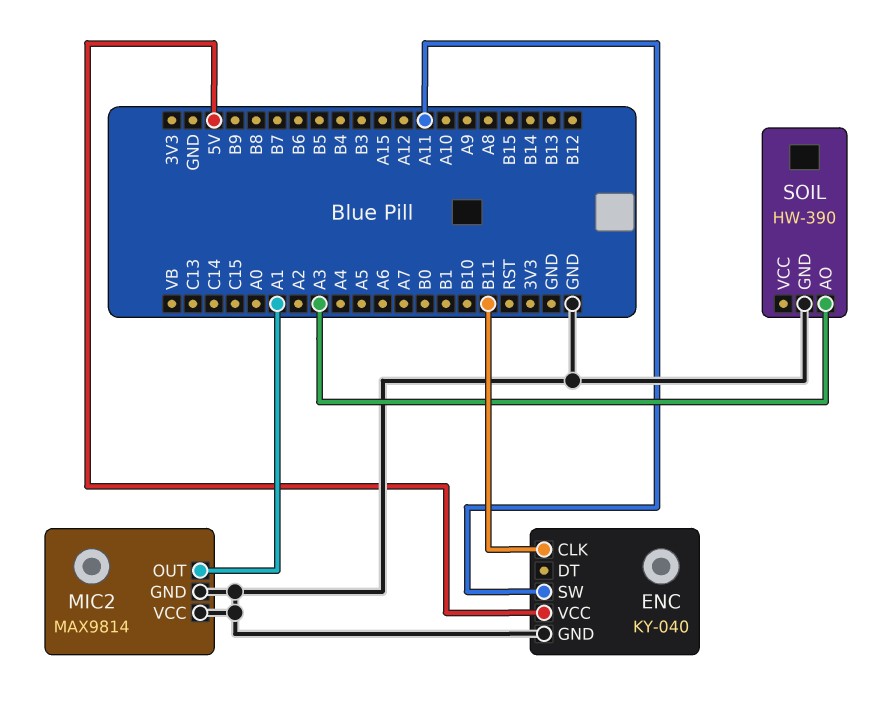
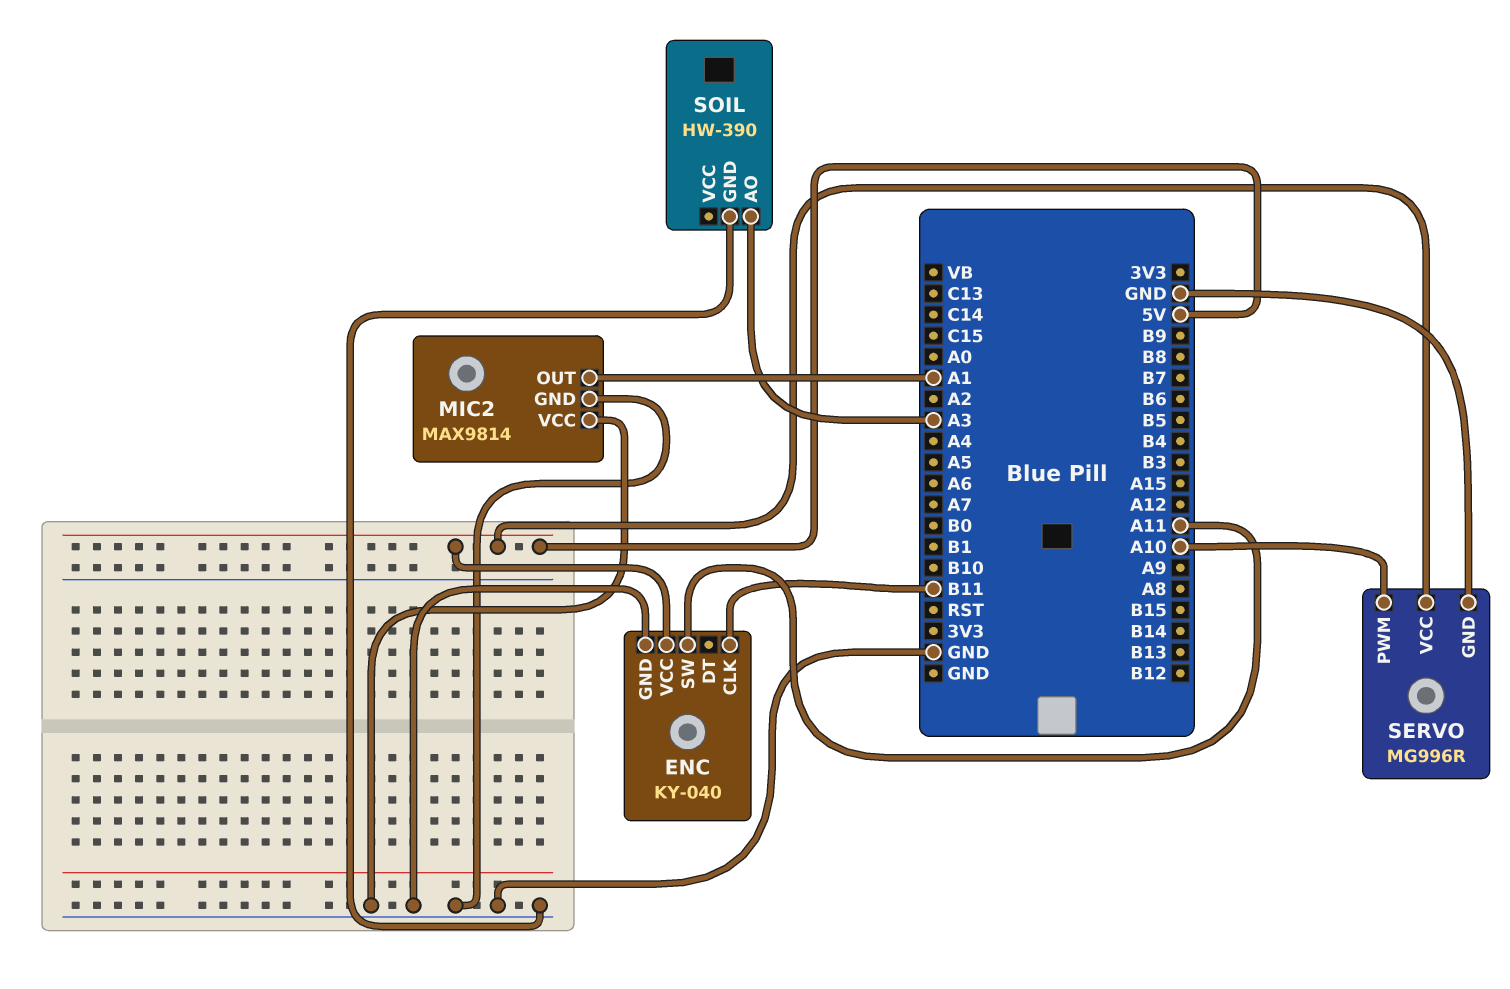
SERVO: none -> MG996R
SERVO pin GND: none -> GND
SERVO pin PWM: none -> A10
SERVO pin VCC: none -> 5V

